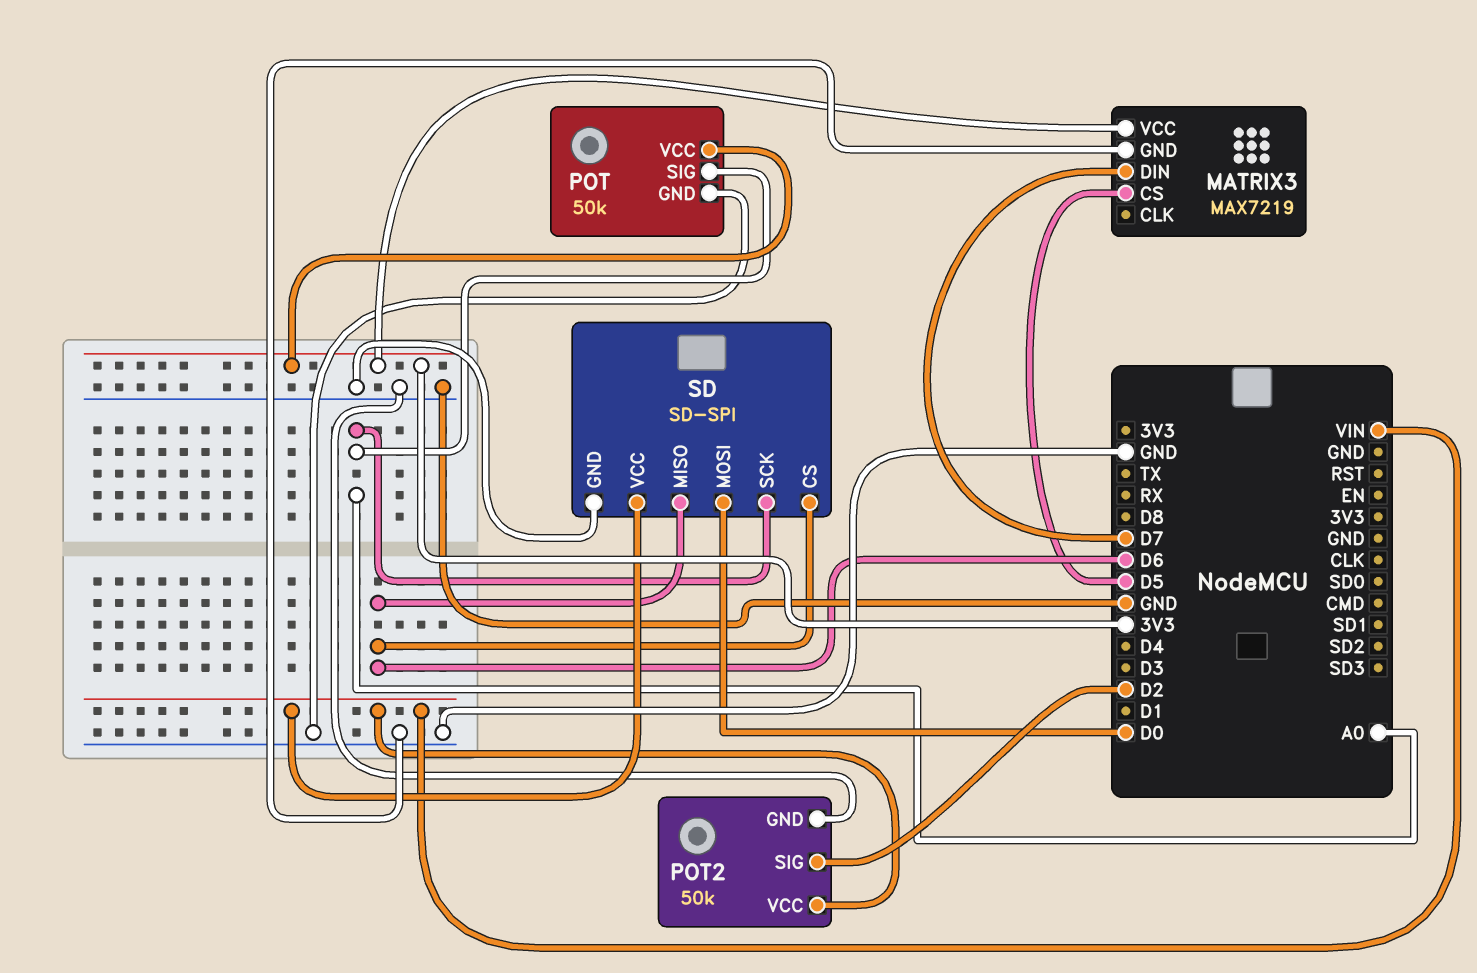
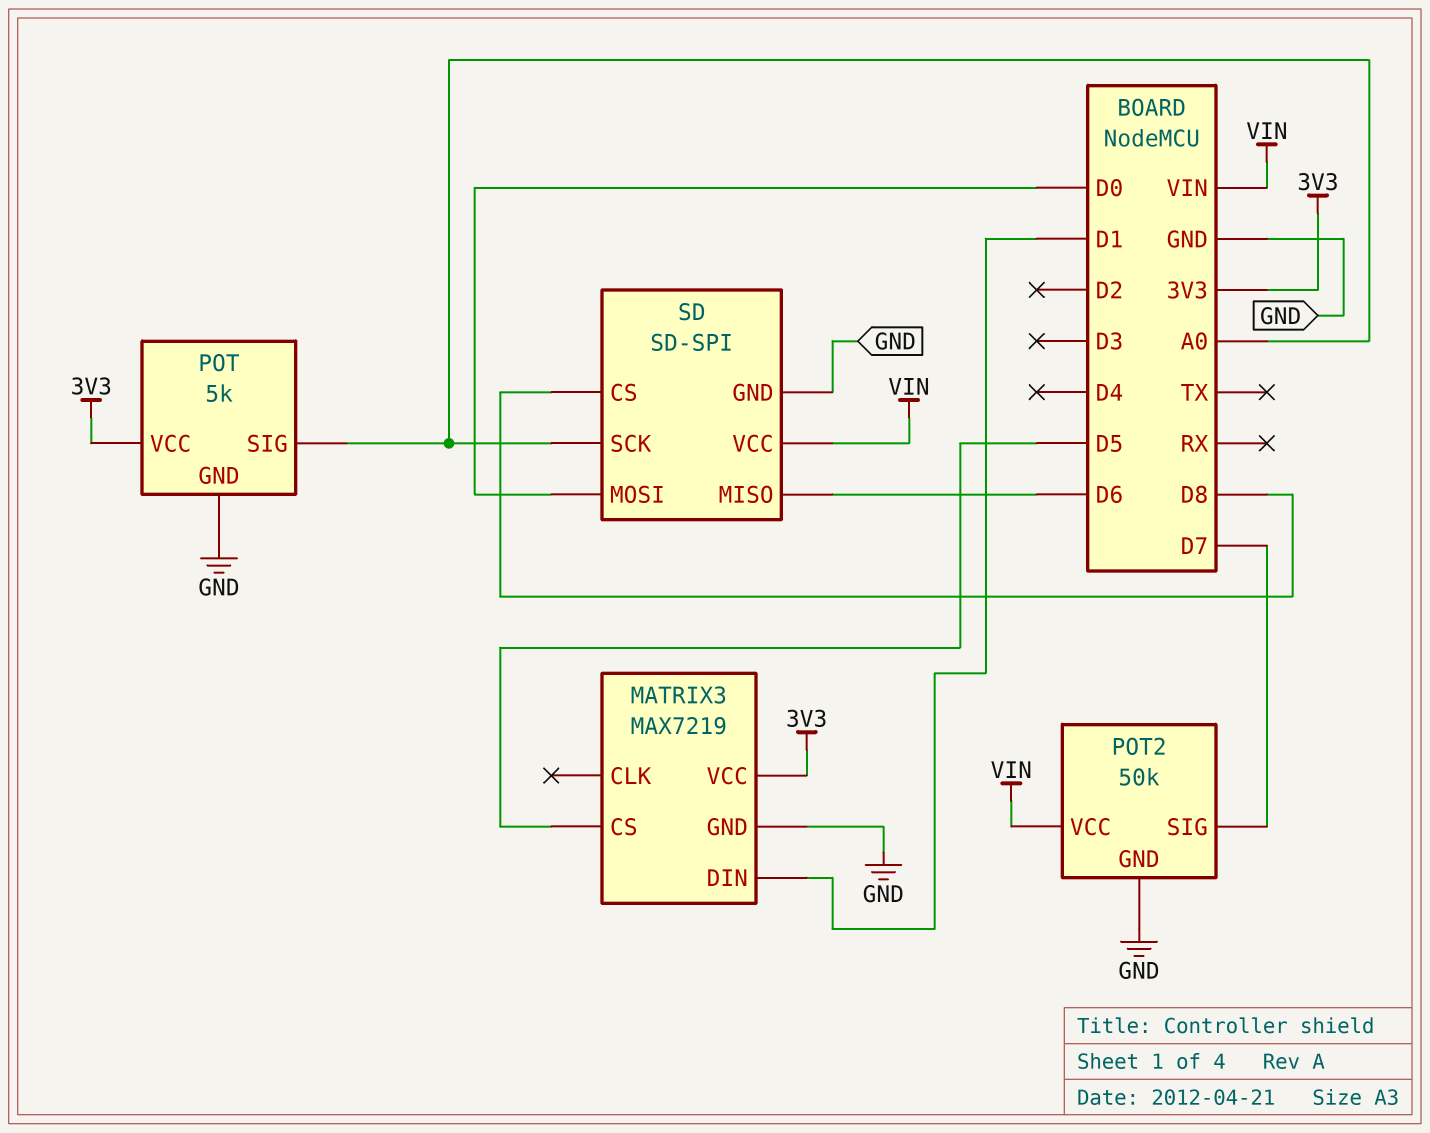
MATRIX3 pin DIN: D7 -> D1
POT: 50k -> 5k
POT2 pin SIG: D2 -> D7
SD pin CS: D6 -> D8

